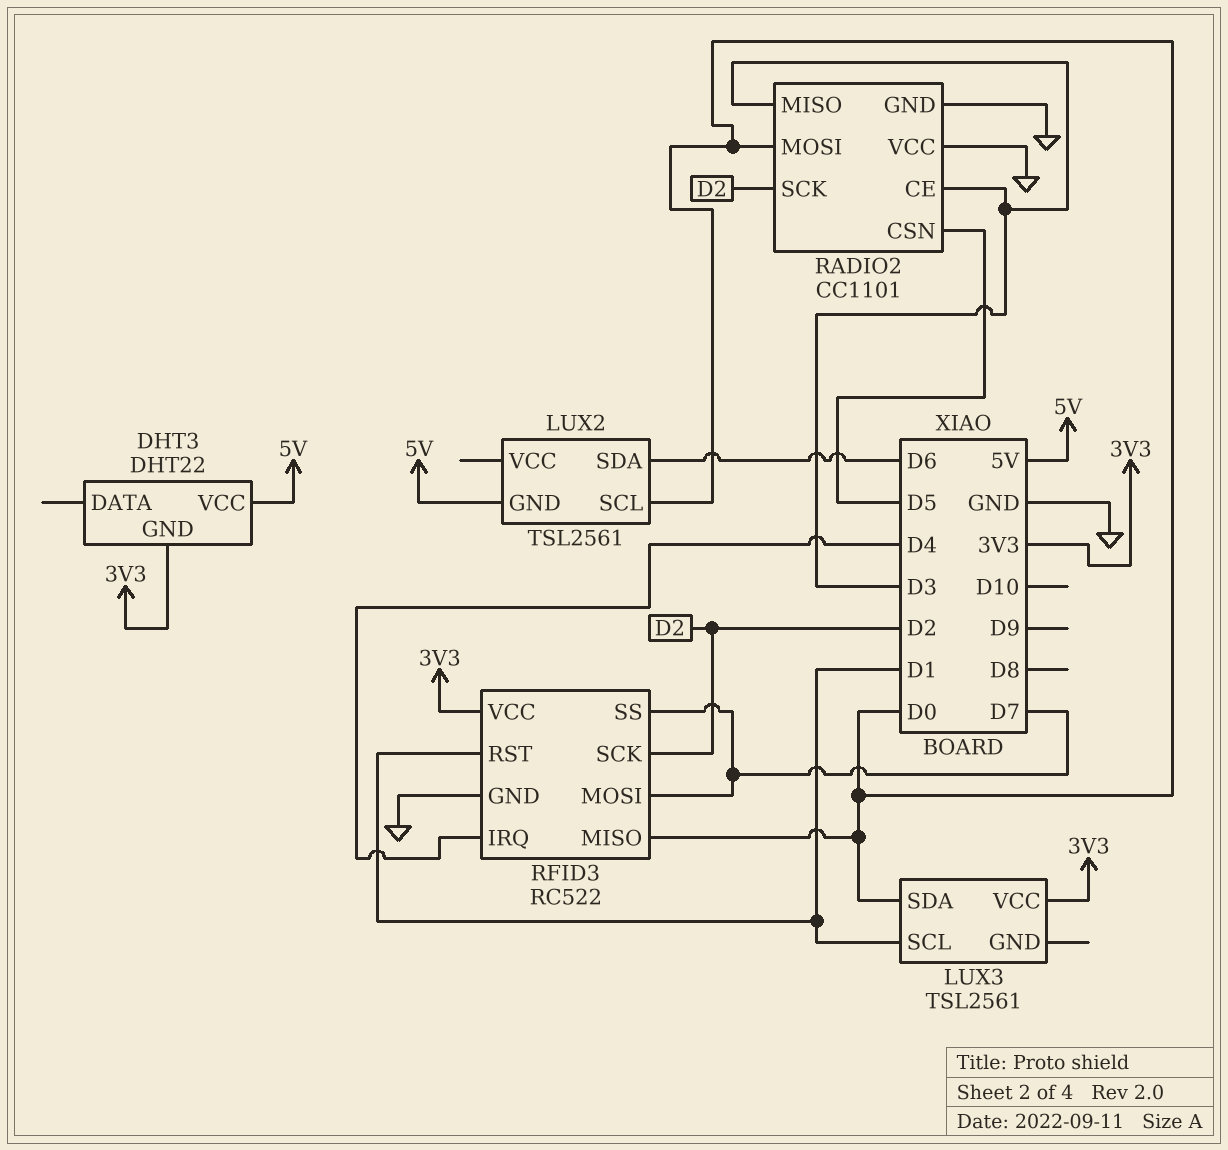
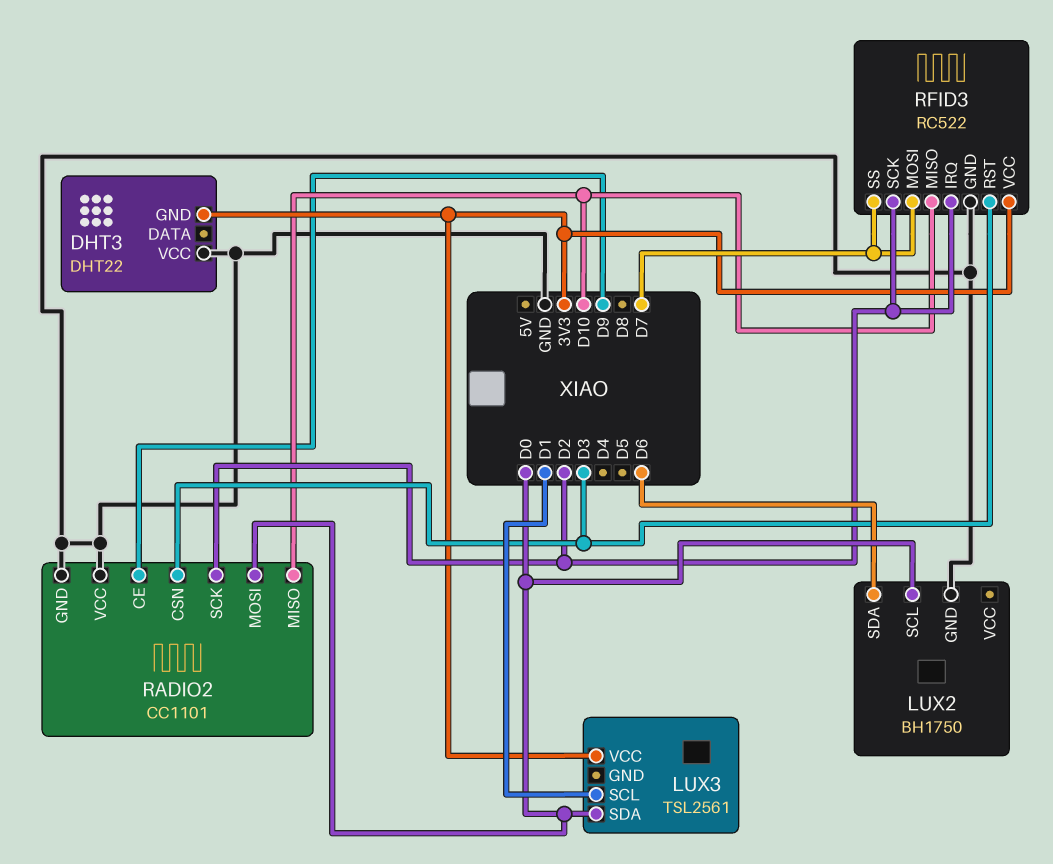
DHT3 pin VCC: 5V -> GND
LUX2: TSL2561 -> BH1750
LUX2 pin GND: 5V -> GND
RADIO2 pin CE: D3 -> D9
RADIO2 pin CSN: D5 -> D3
RADIO2 pin MISO: D3 -> D10
RFID3 pin IRQ: D4 -> D2
RFID3 pin MISO: D0 -> D10
RFID3 pin RST: D1 -> D3

